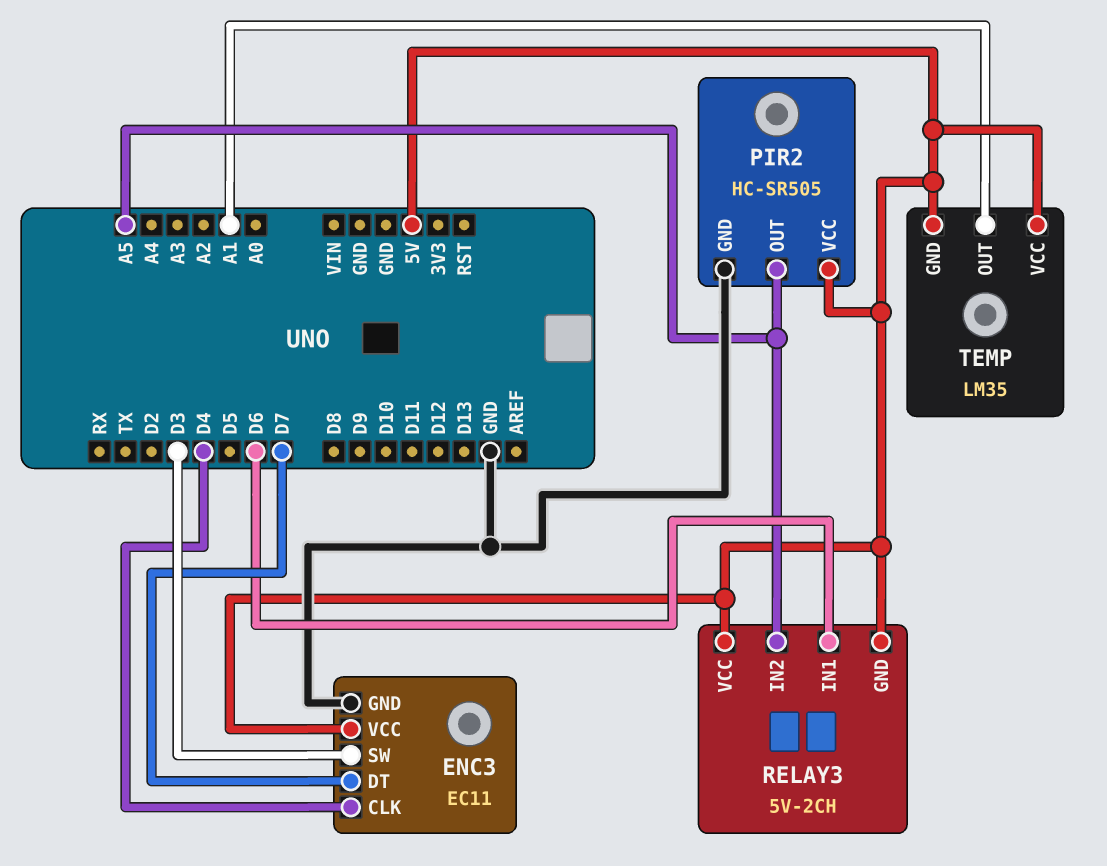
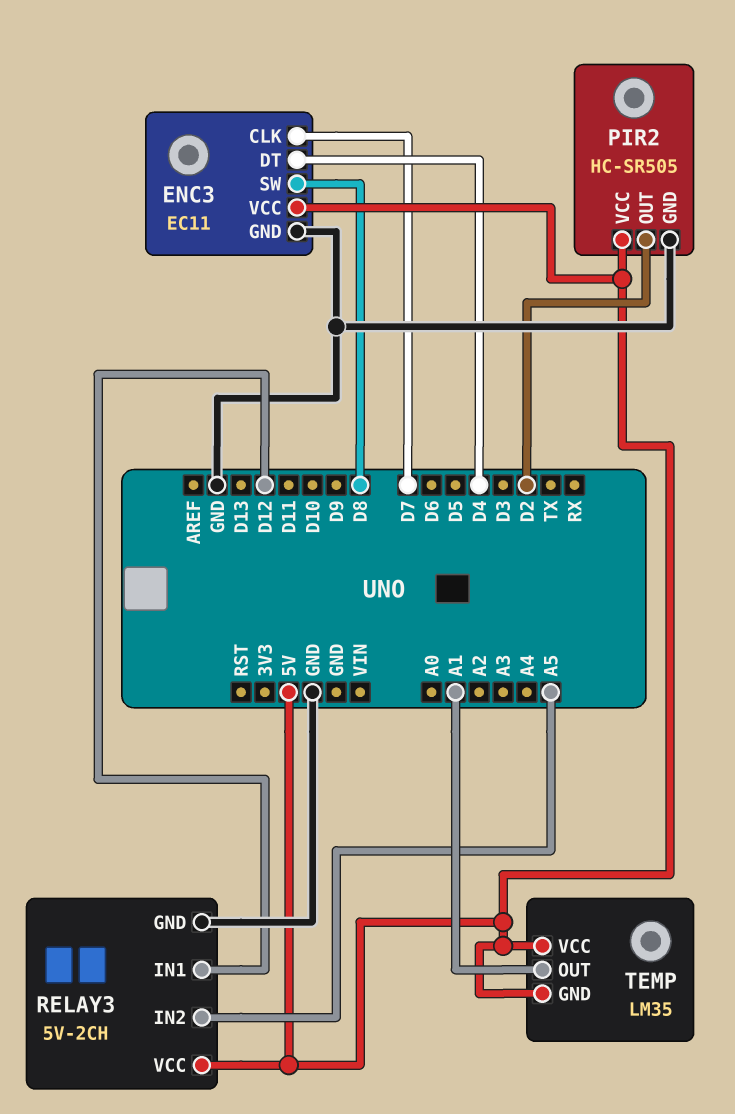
ENC3 pin CLK: D4 -> D7
ENC3 pin DT: D7 -> D4
ENC3 pin SW: D3 -> D8
PIR2 pin OUT: A5 -> D2
RELAY3 pin GND: 5V -> GND
RELAY3 pin IN1: D6 -> D12

